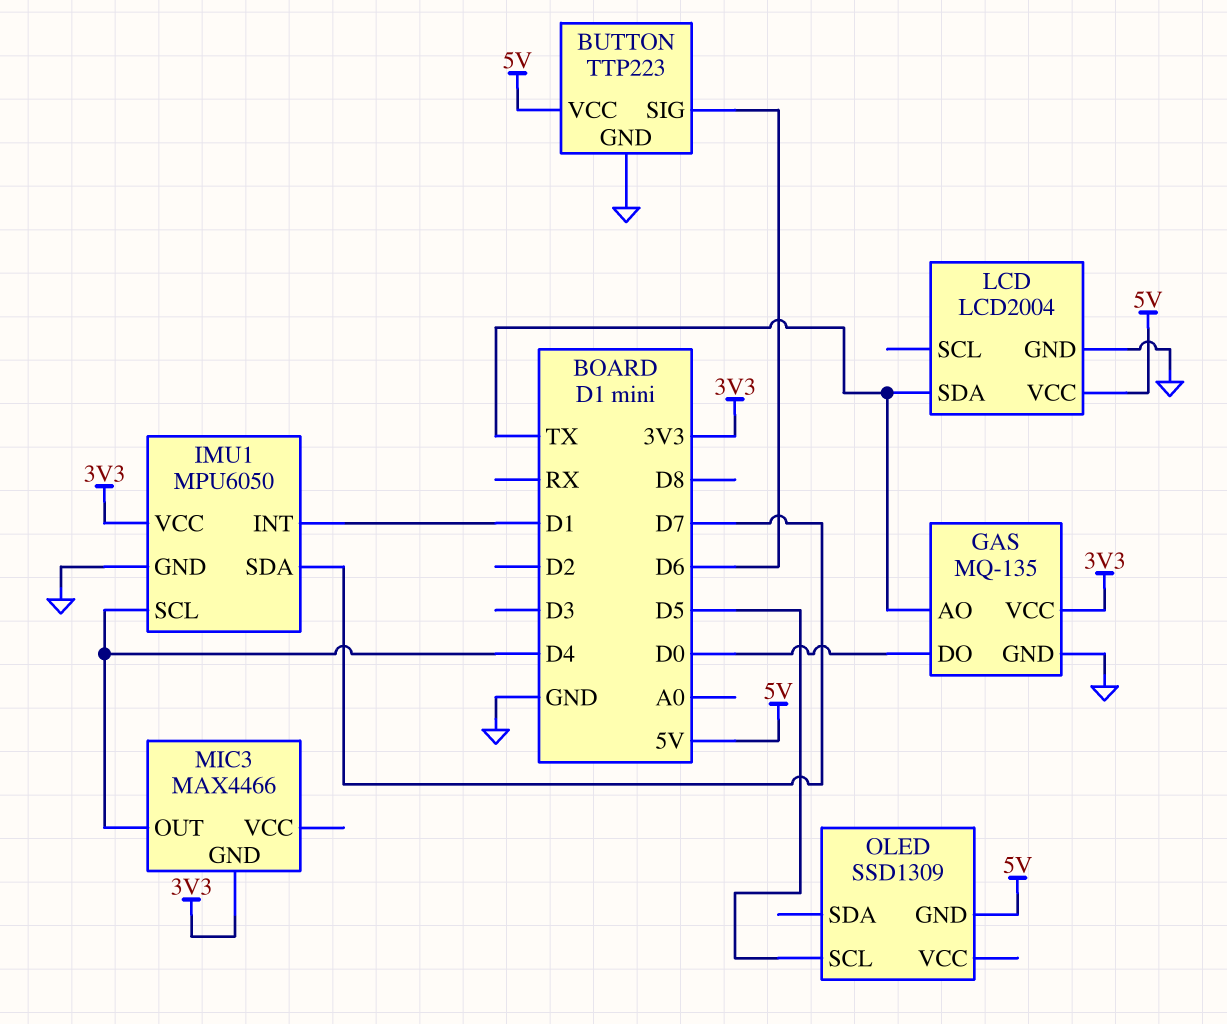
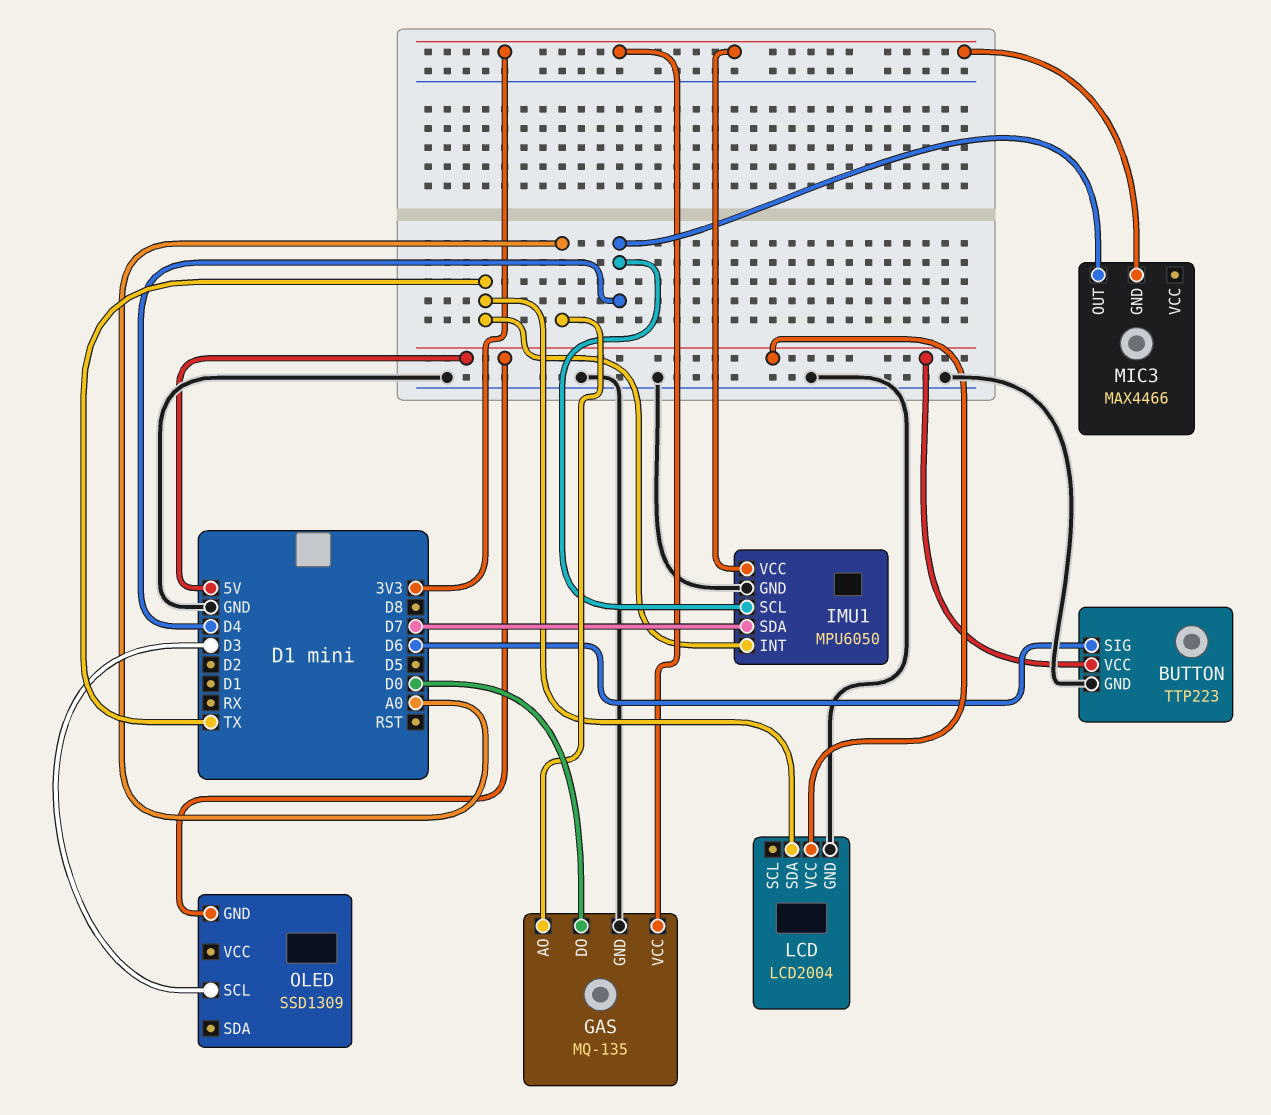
GAS pin AO: TX -> A0
IMU1 pin INT: D1 -> TX
OLED pin SCL: D5 -> D3

